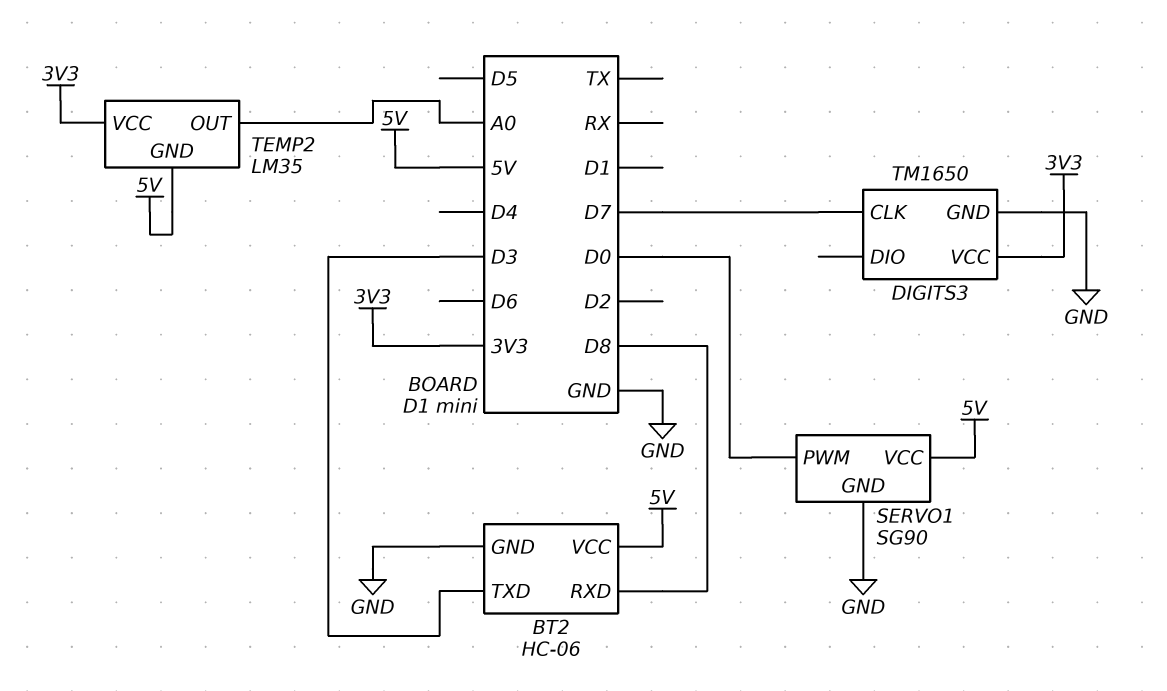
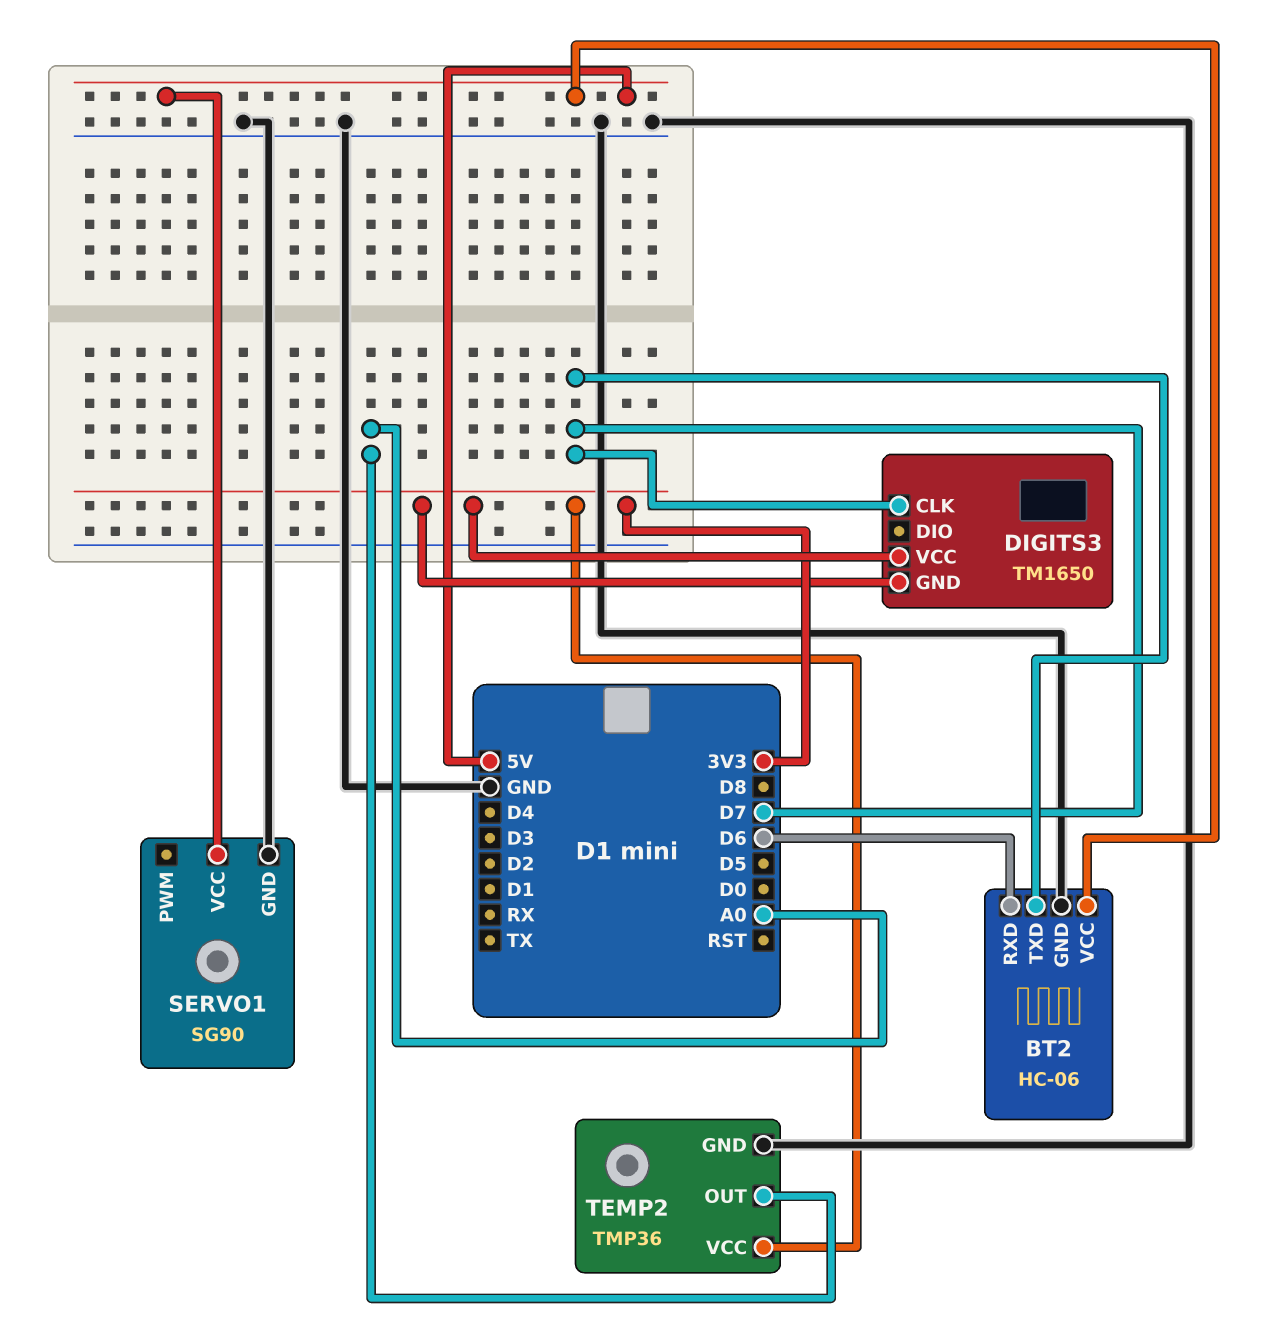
BT2 pin RXD: D8 -> D6
BT2 pin TXD: D3 -> D7
DIGITS3 pin GND: GND -> 3V3
SERVO1 pin PWM: D0 -> none
TEMP2: LM35 -> TMP36
TEMP2 pin GND: 5V -> GND

